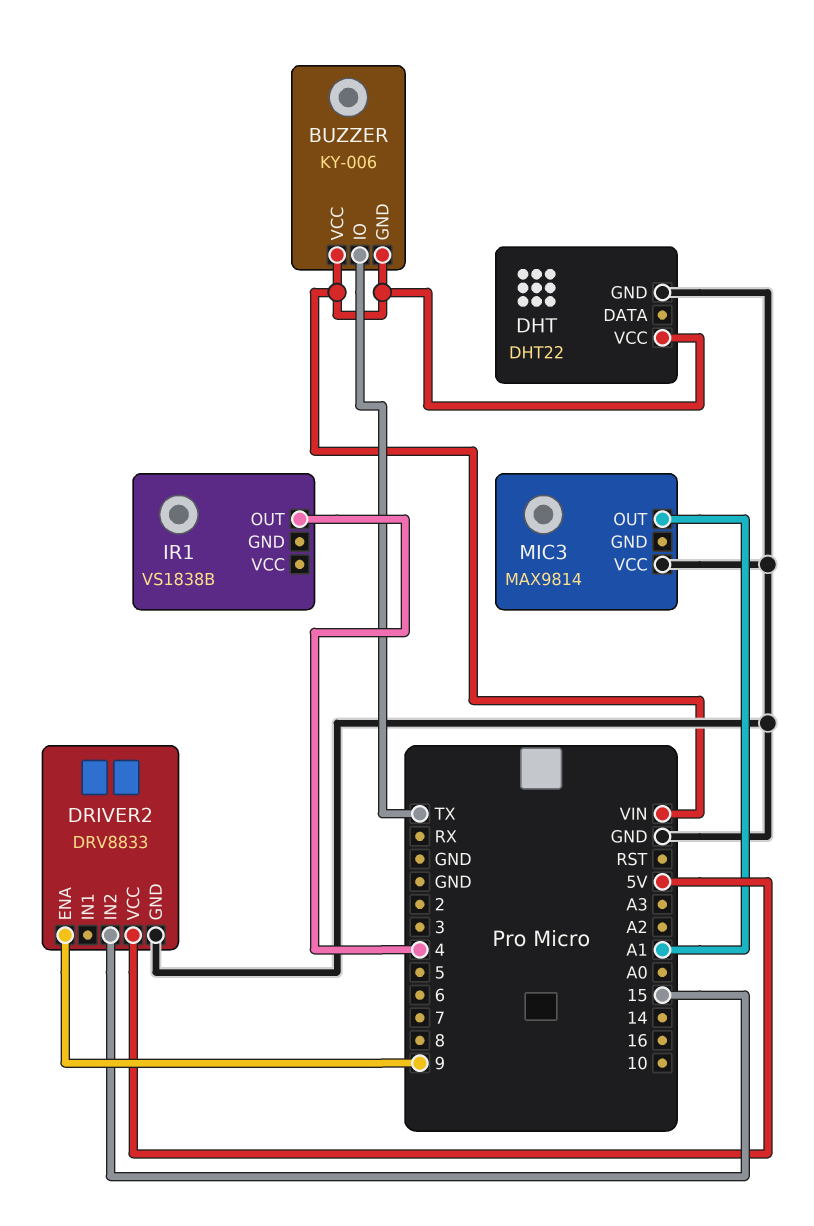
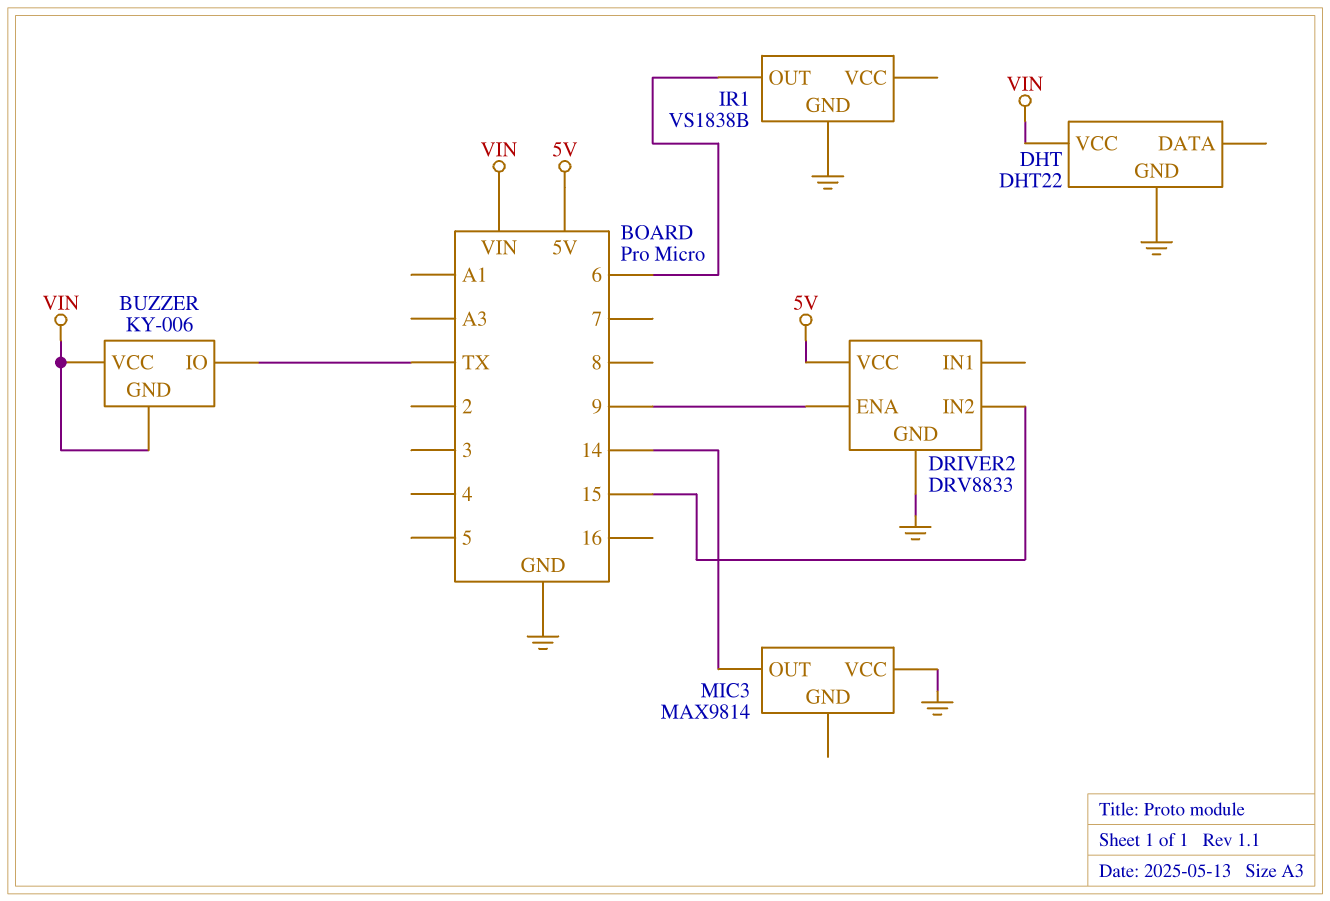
IR1 pin GND: none -> GND
IR1 pin OUT: 4 -> 6
MIC3 pin OUT: A1 -> 14

